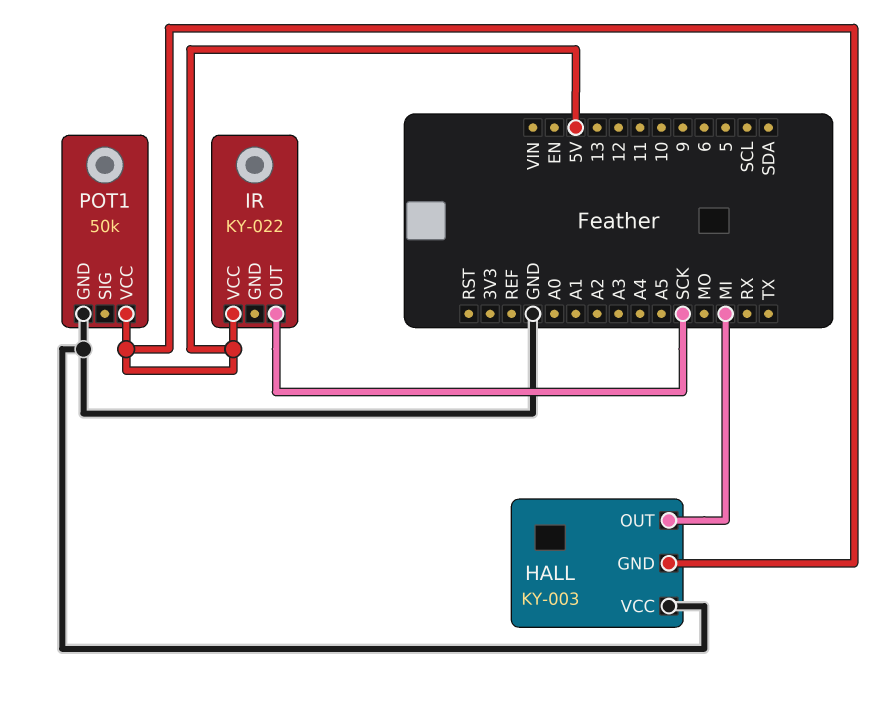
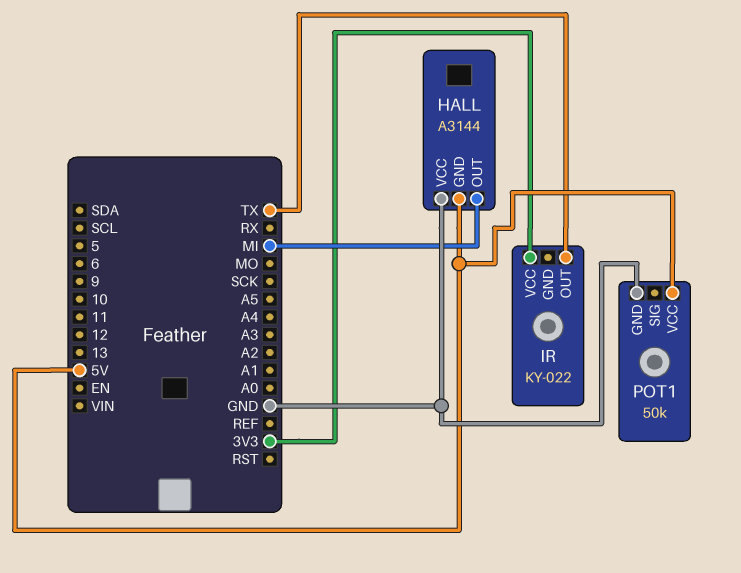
HALL: KY-003 -> A3144
IR pin OUT: SCK -> TX
IR pin VCC: 5V -> 3V3

